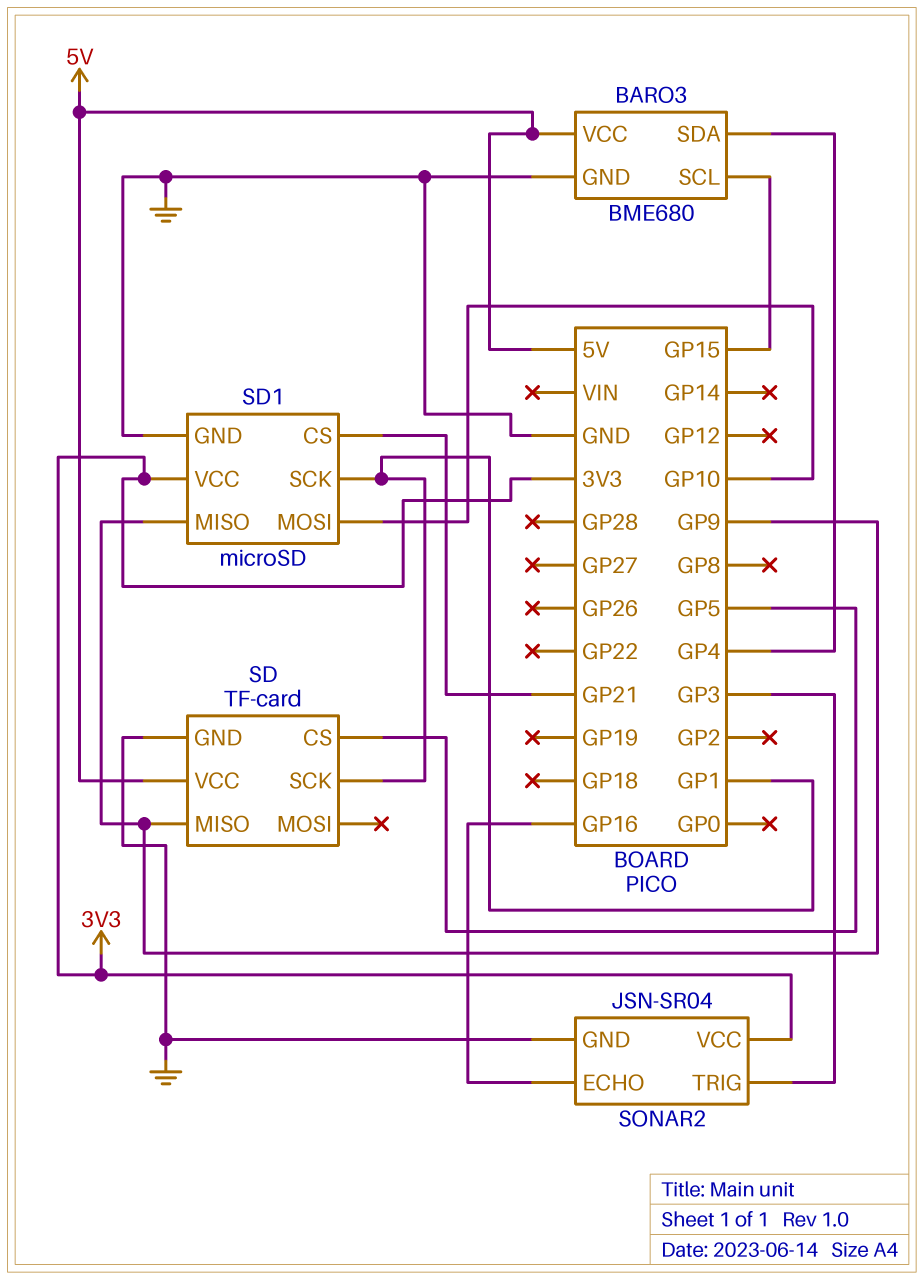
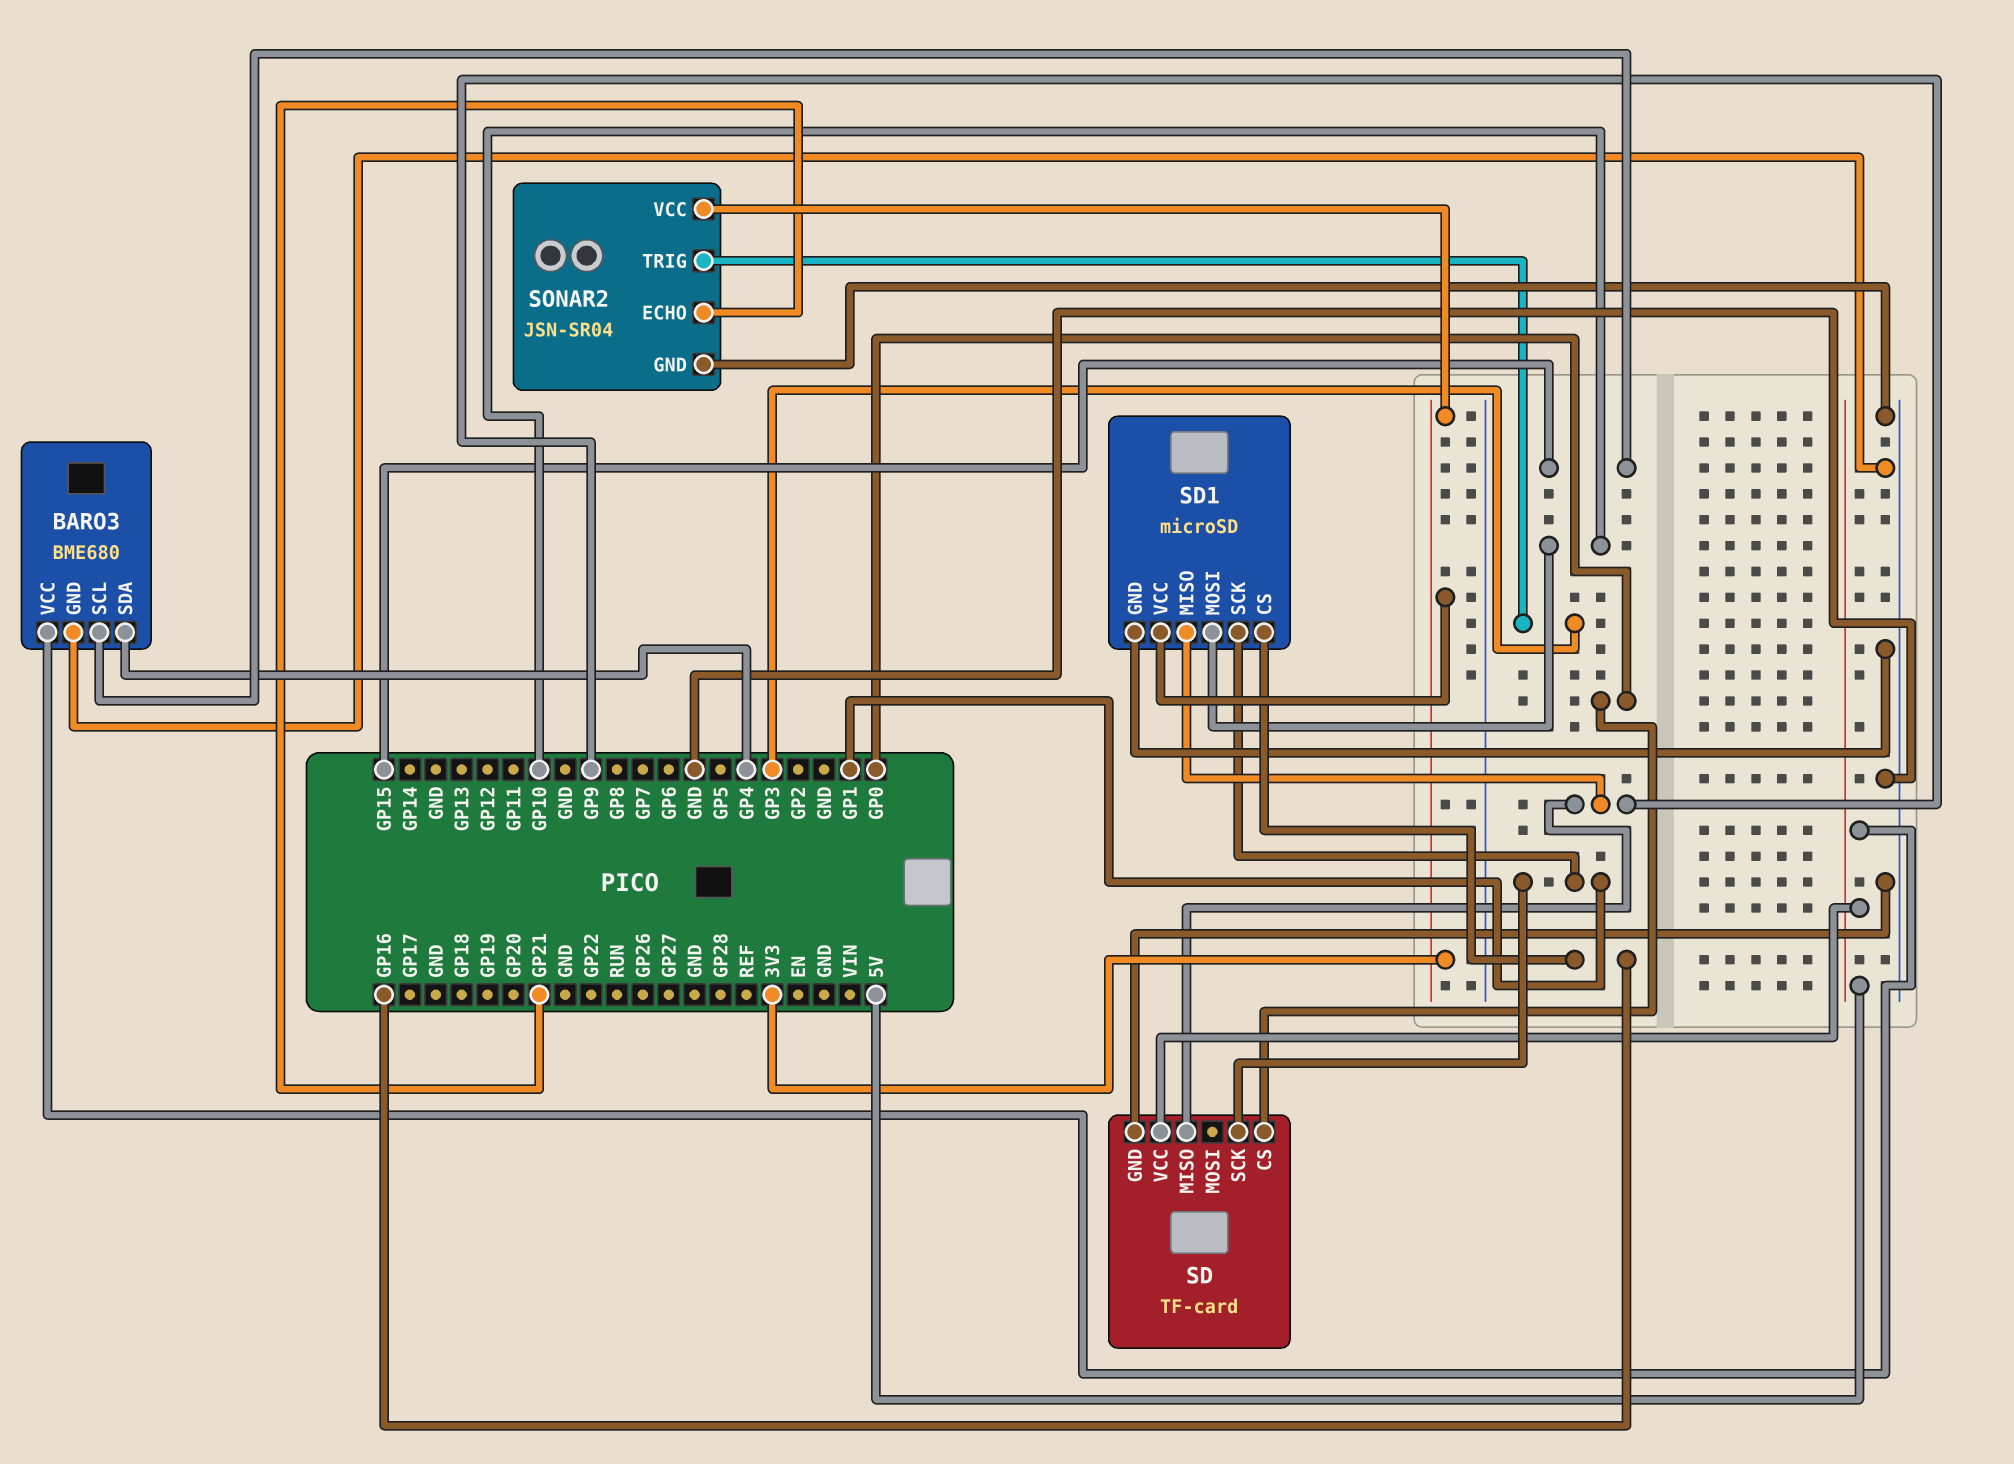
SD pin CS: GP5 -> GP0
SD1 pin CS: GP21 -> GP16
SONAR2 pin ECHO: GP16 -> GP21

